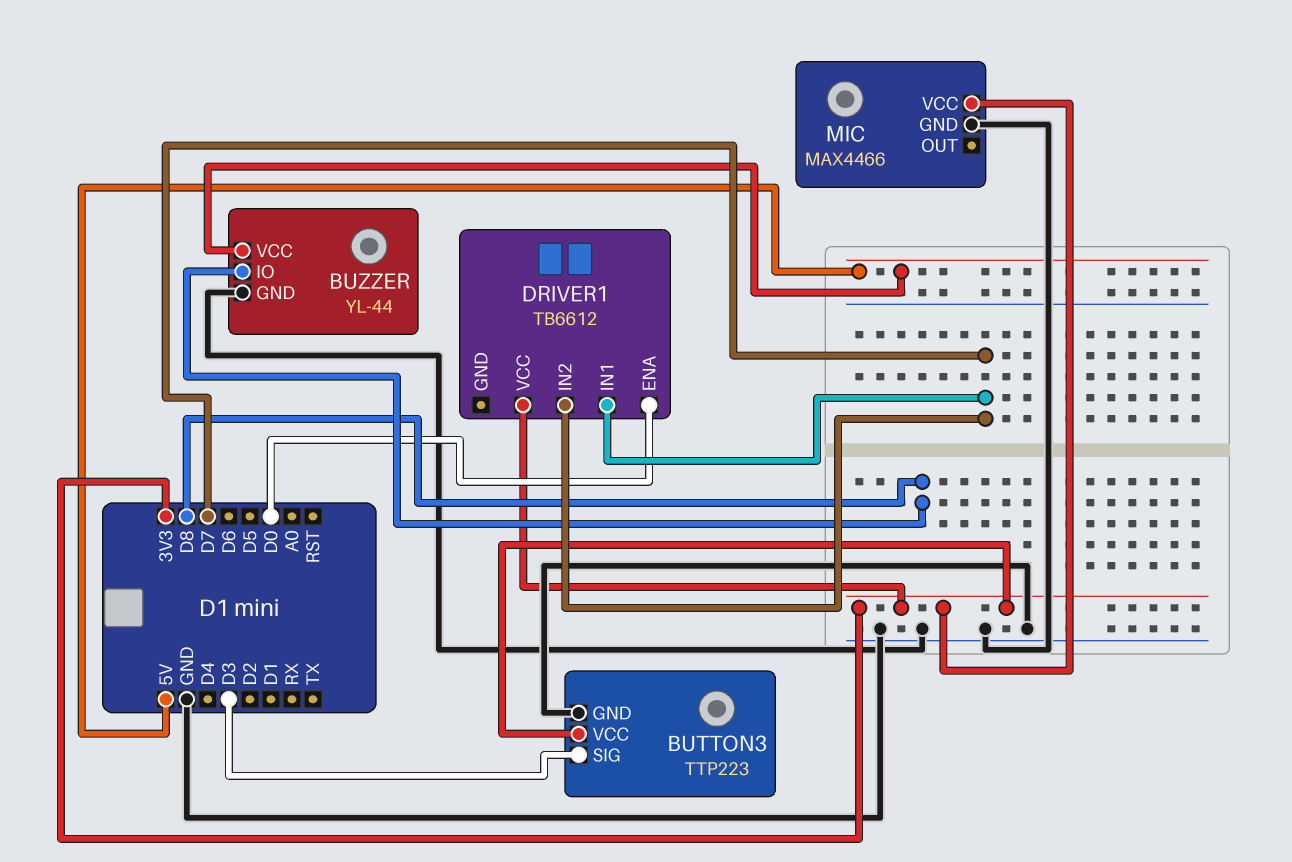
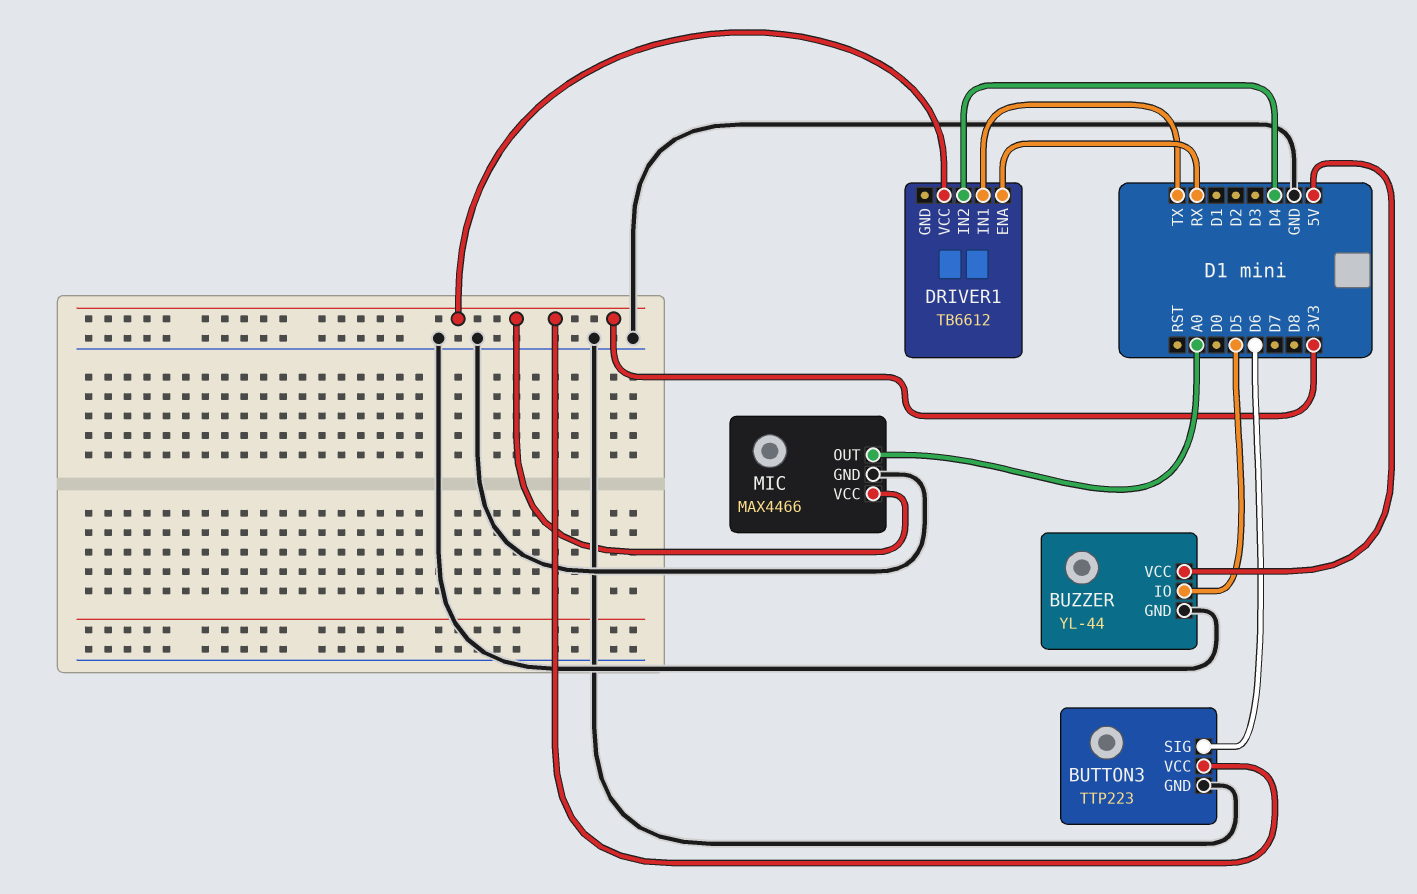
BUTTON3 pin SIG: D3 -> D6
BUZZER pin IO: D8 -> D5
DRIVER1 pin ENA: D0 -> RX
DRIVER1 pin IN1: D7 -> TX
DRIVER1 pin IN2: D7 -> D4
MIC pin OUT: none -> A0

